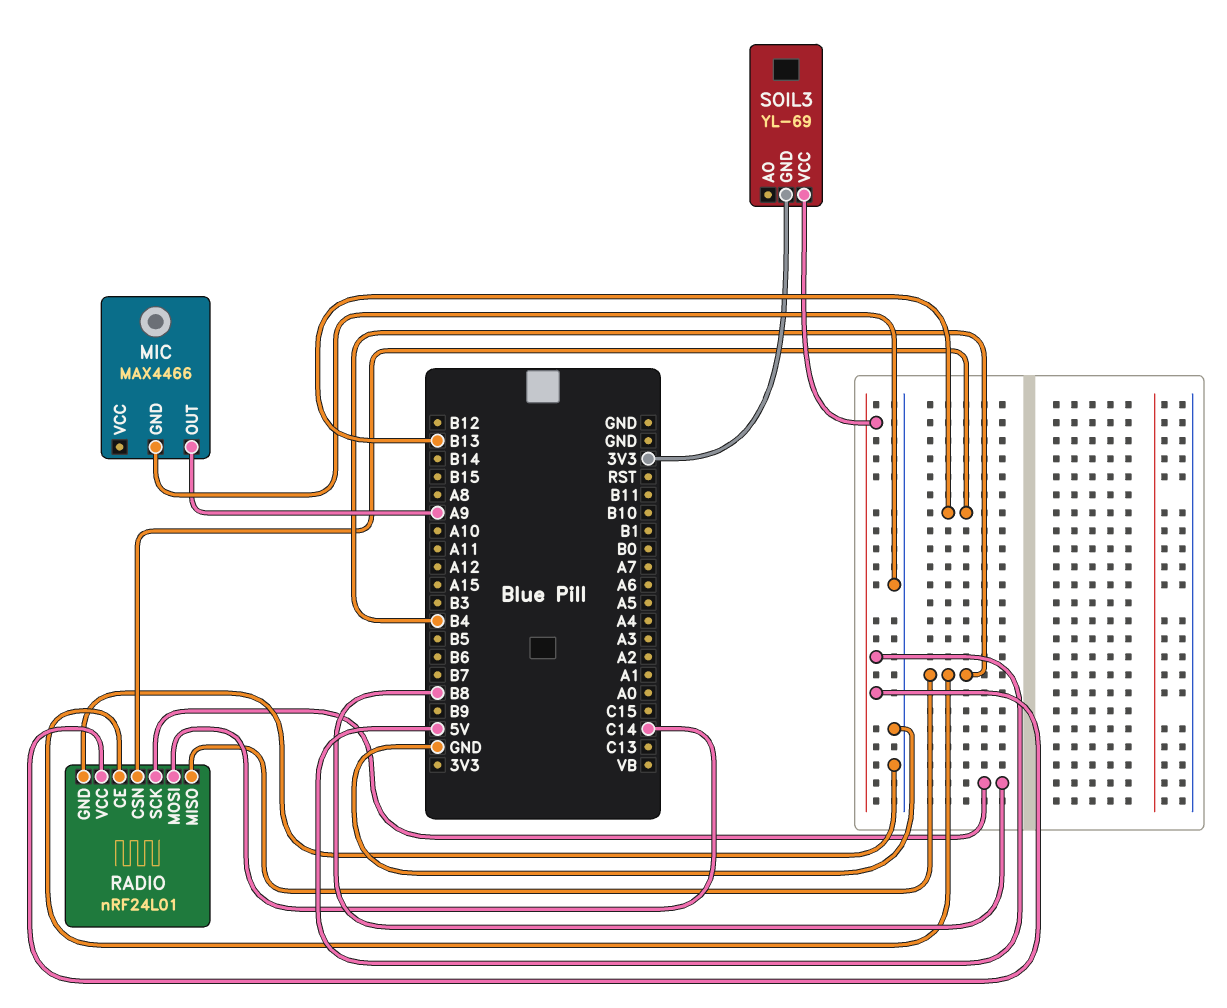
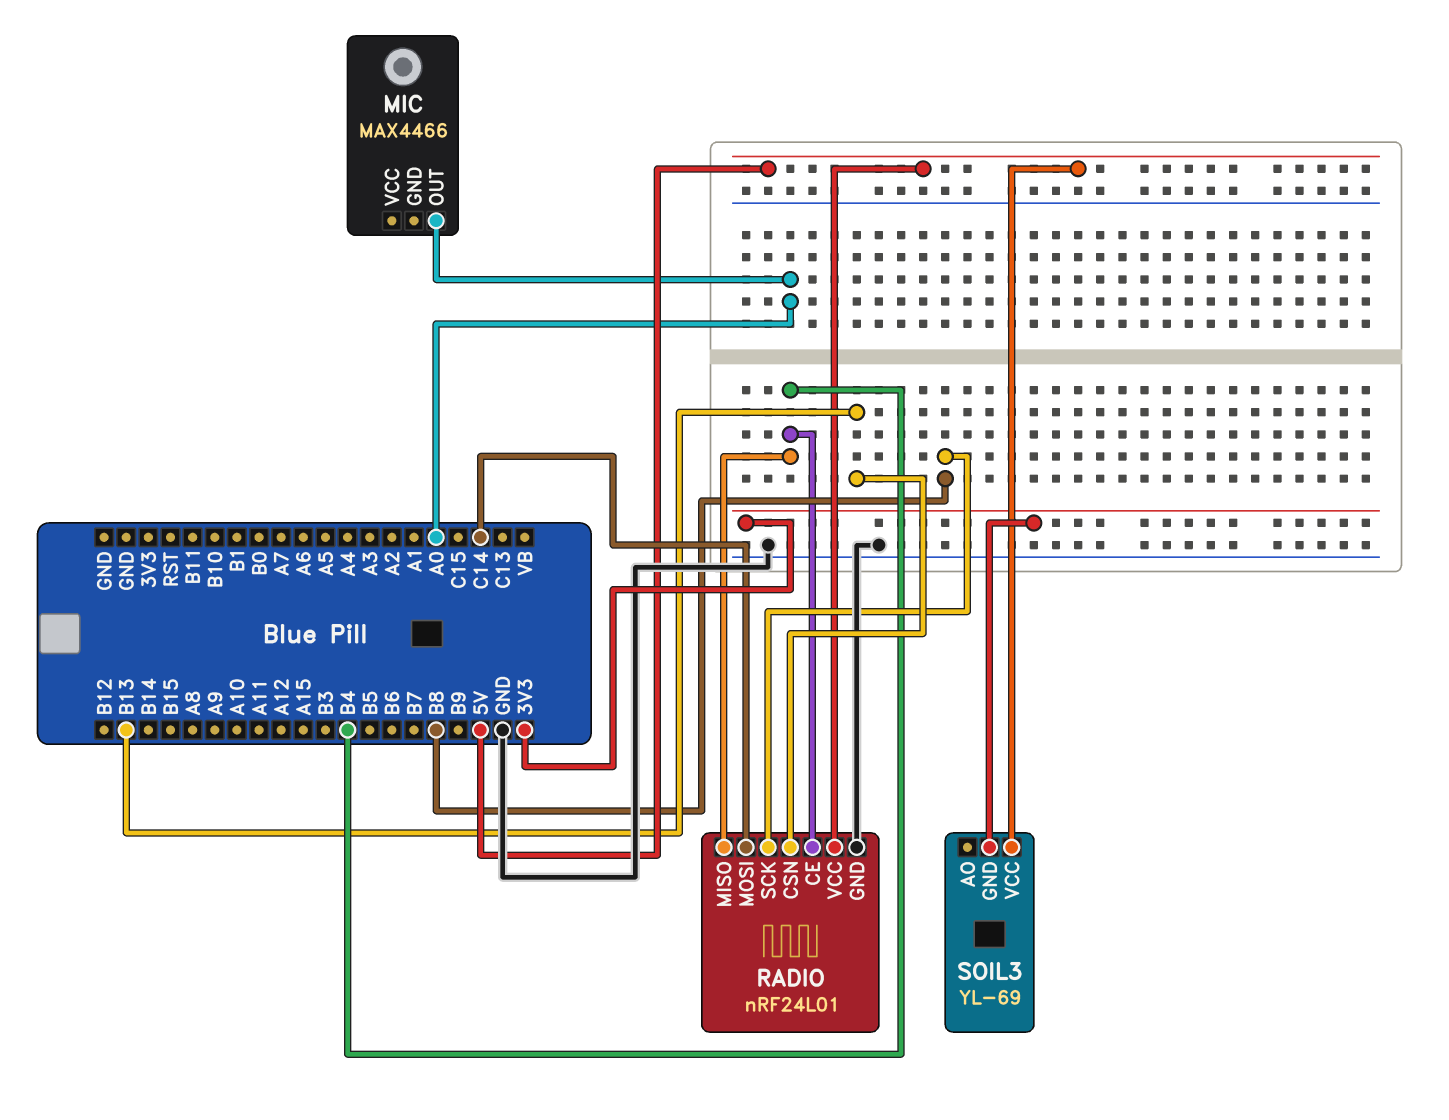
MIC pin GND: GND -> none
MIC pin OUT: A9 -> A0

